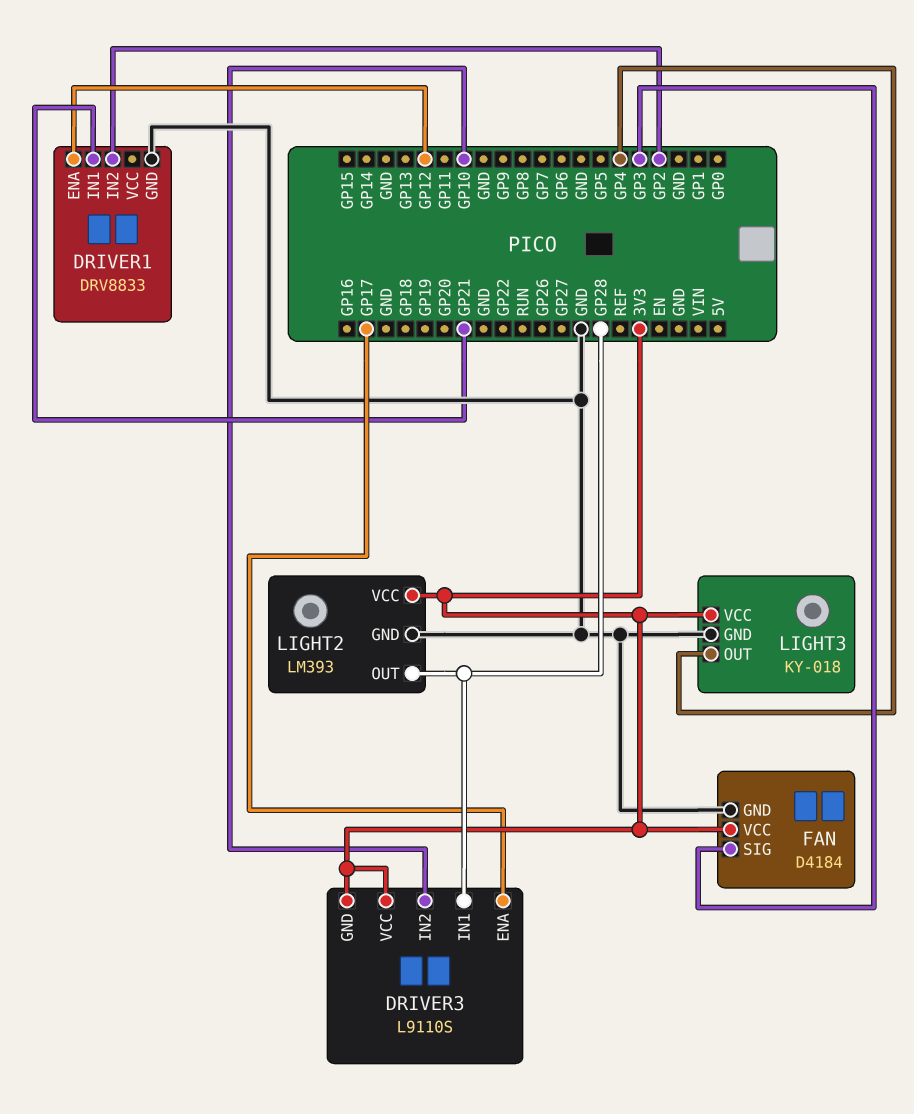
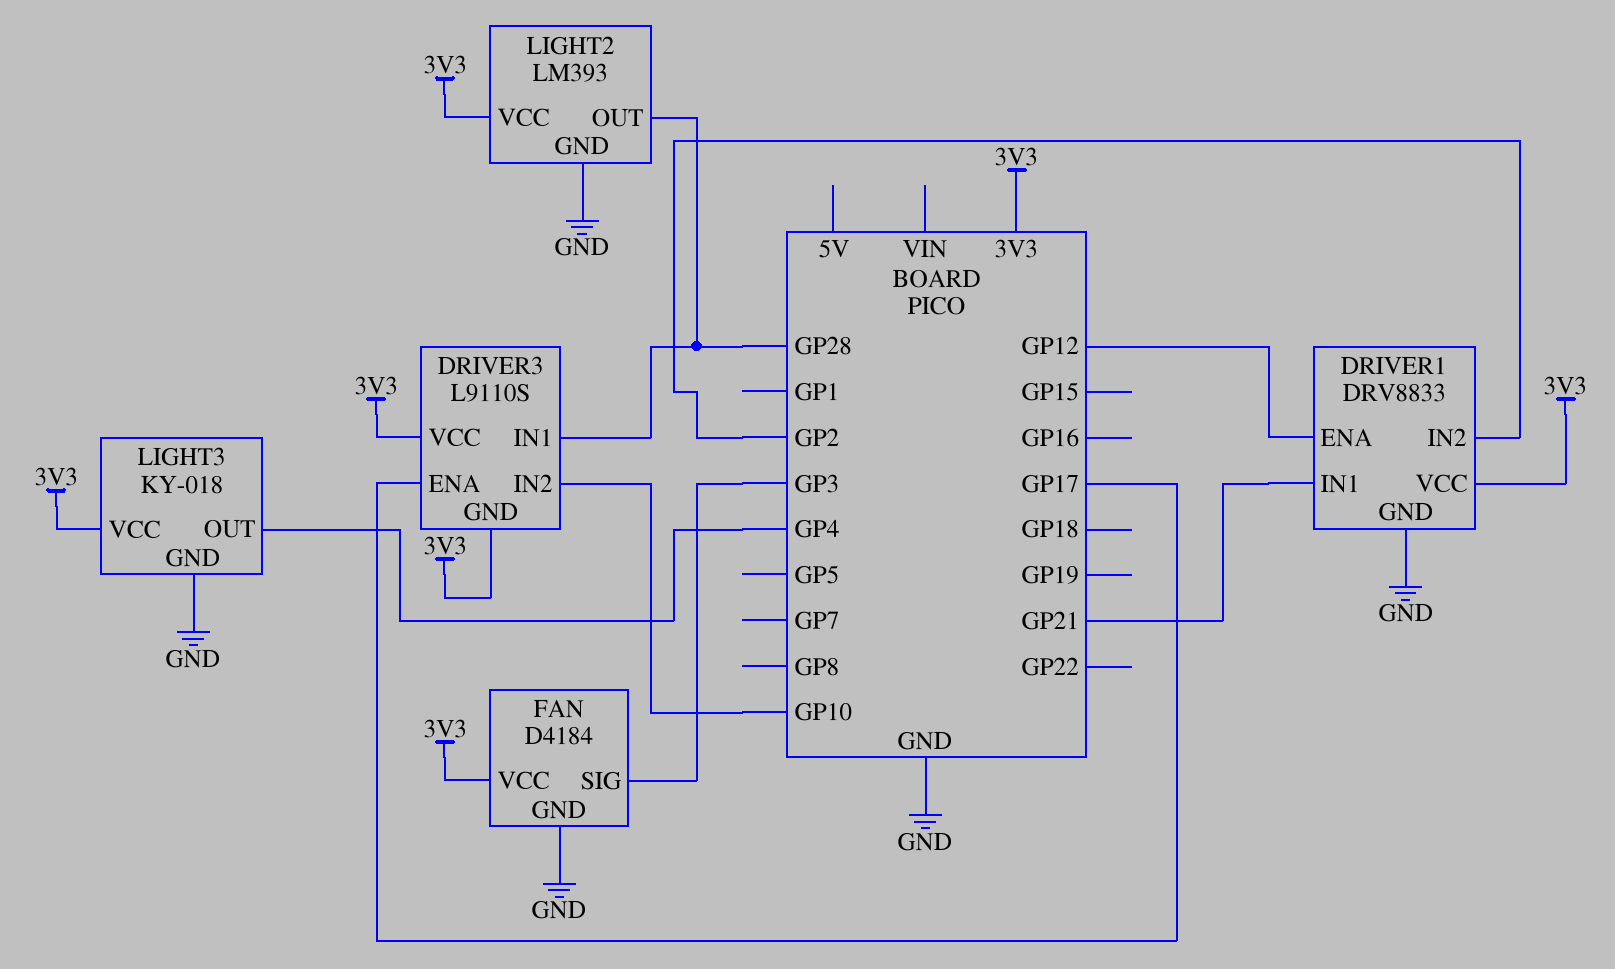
DRIVER1 pin VCC: none -> 3V3

